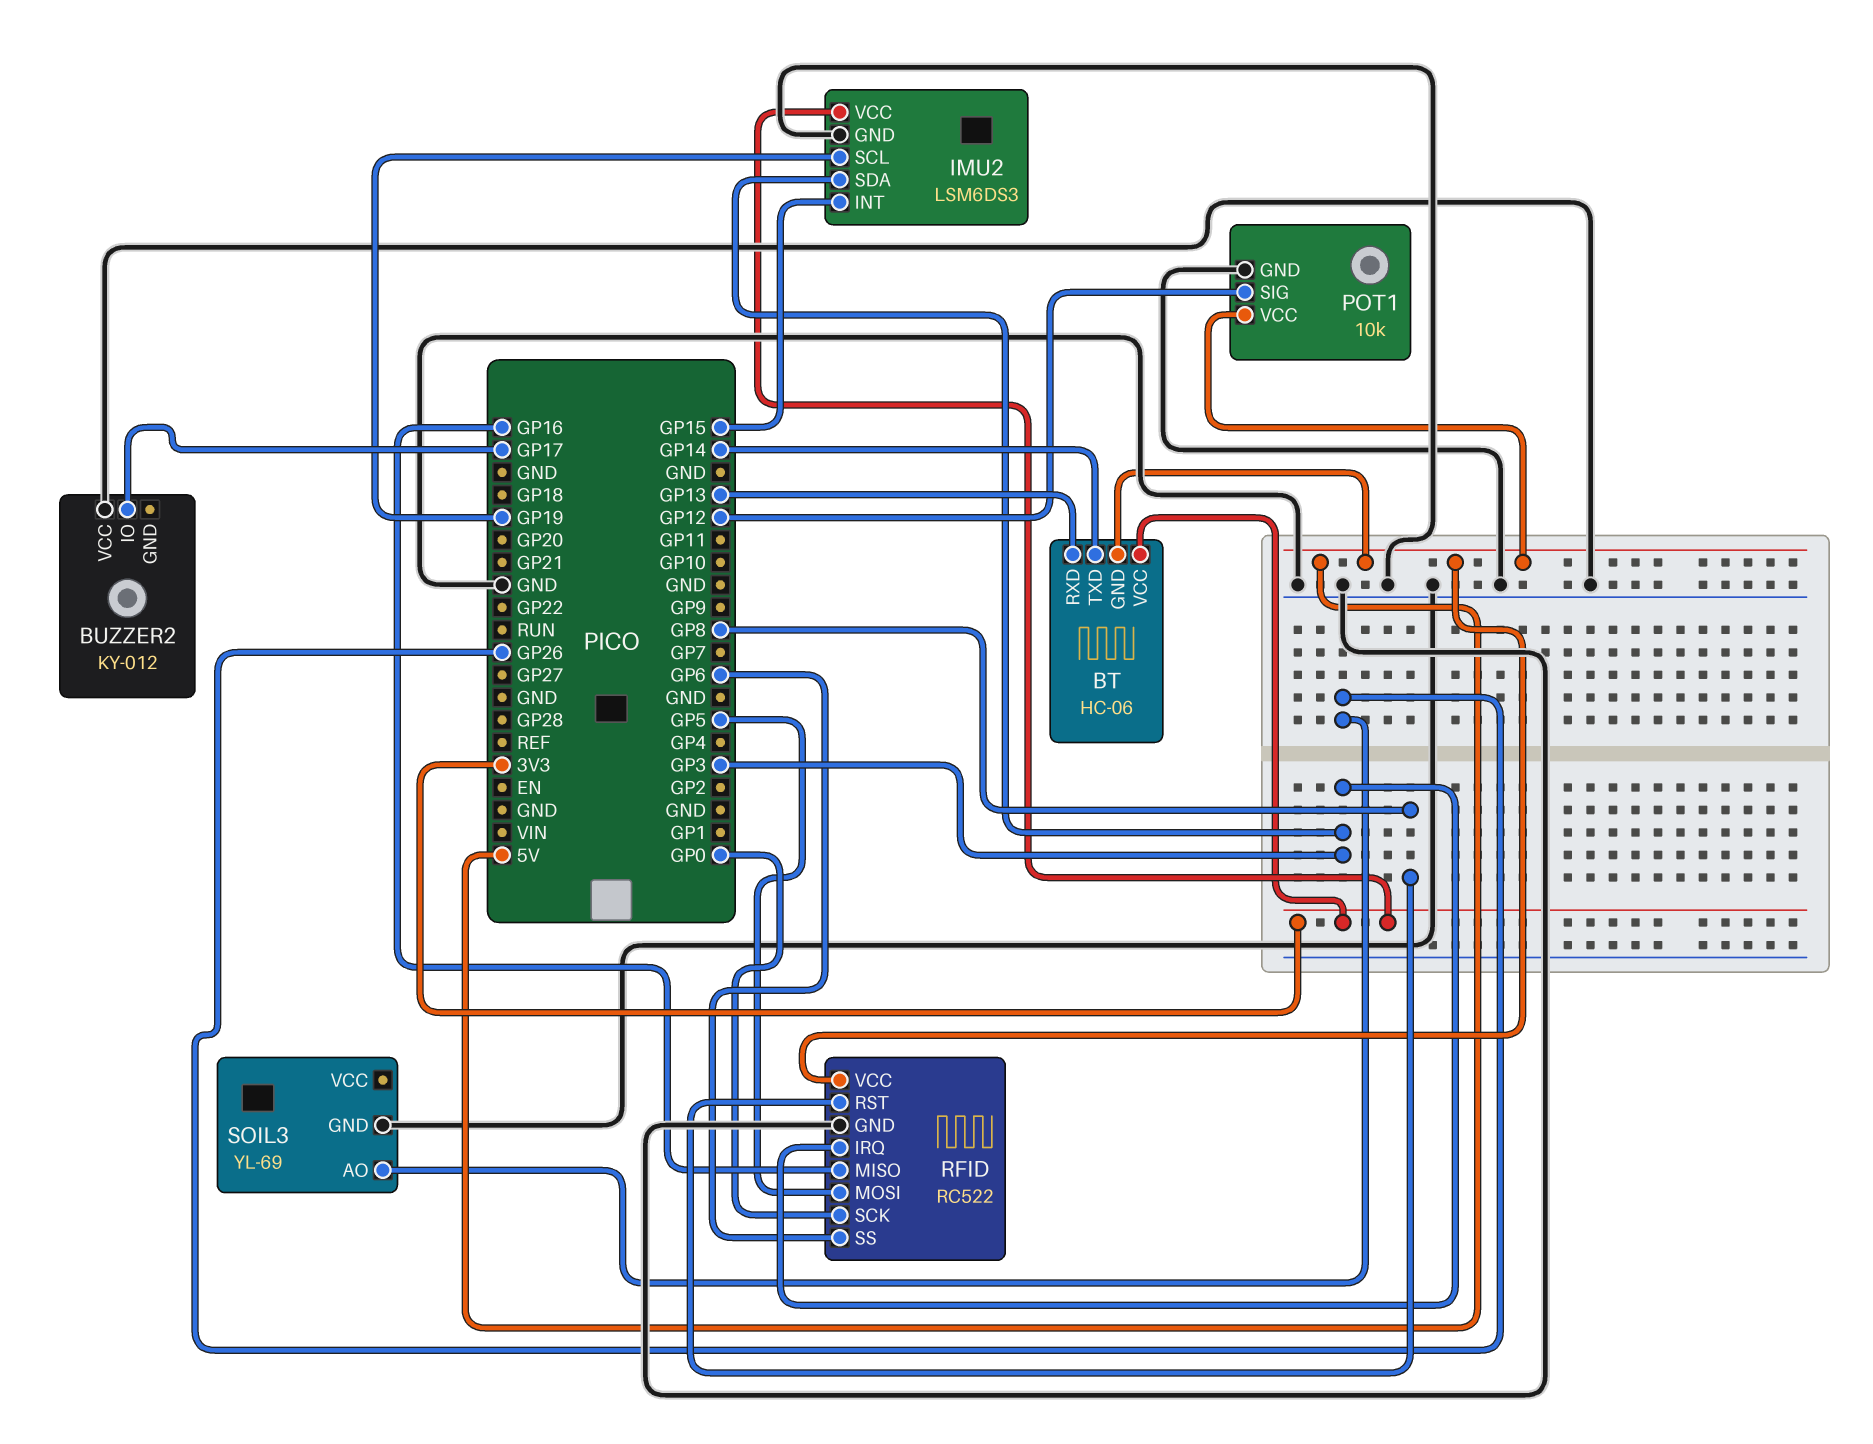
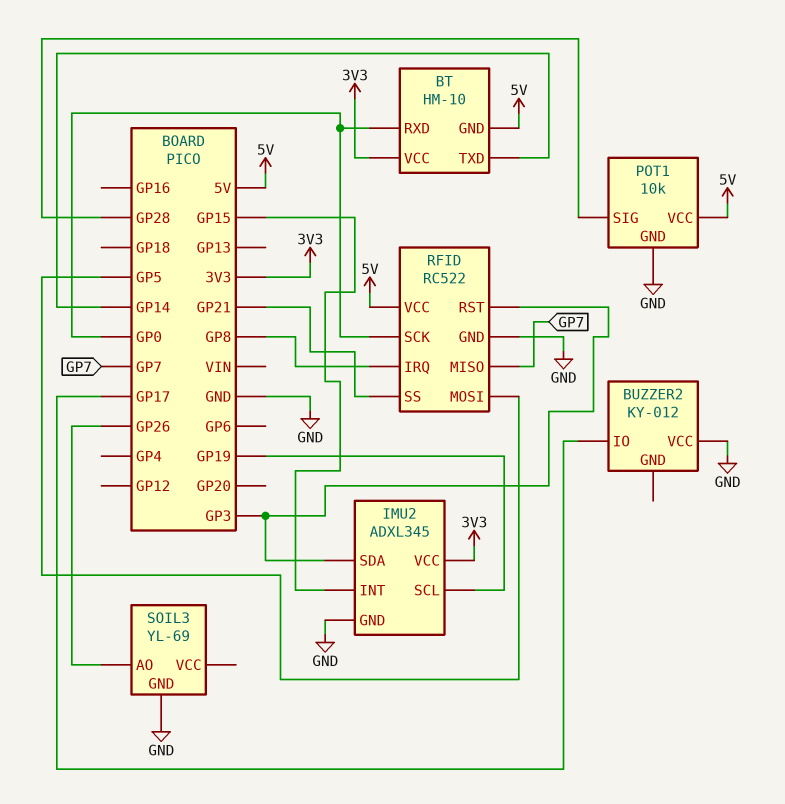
BT: HC-06 -> HM-10
BT pin RXD: GP13 -> GP0
IMU2: LSM6DS3 -> ADXL345
POT1 pin SIG: GP12 -> GP28
RFID pin IRQ: GP3 -> GP8
RFID pin MISO: GP16 -> GP7
RFID pin RST: GP8 -> GP3
RFID pin SS: GP6 -> GP21

